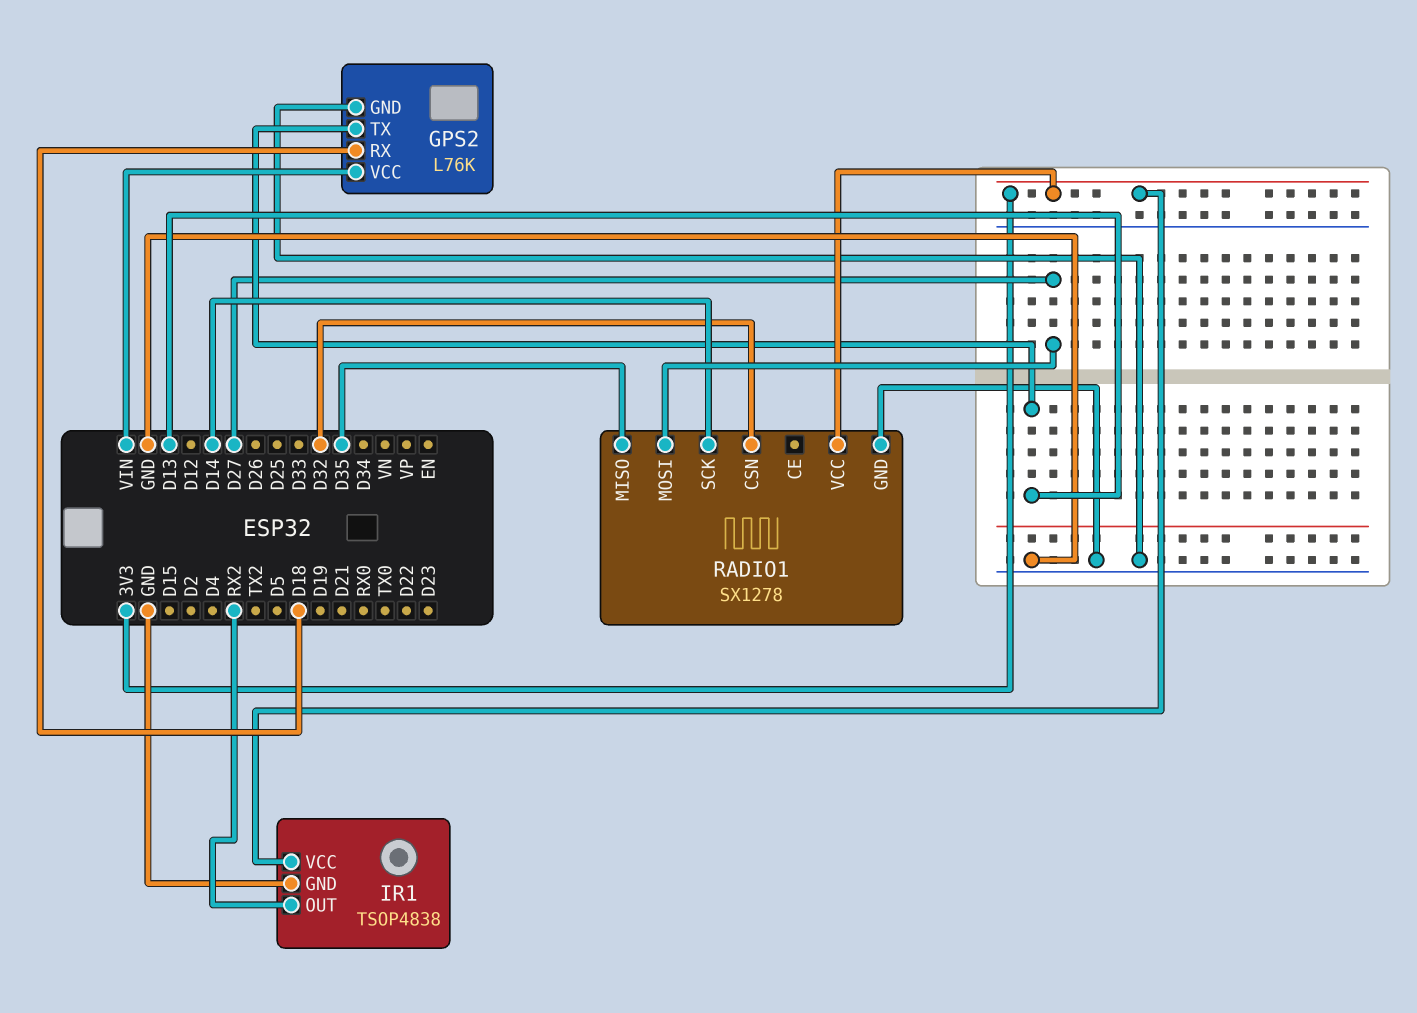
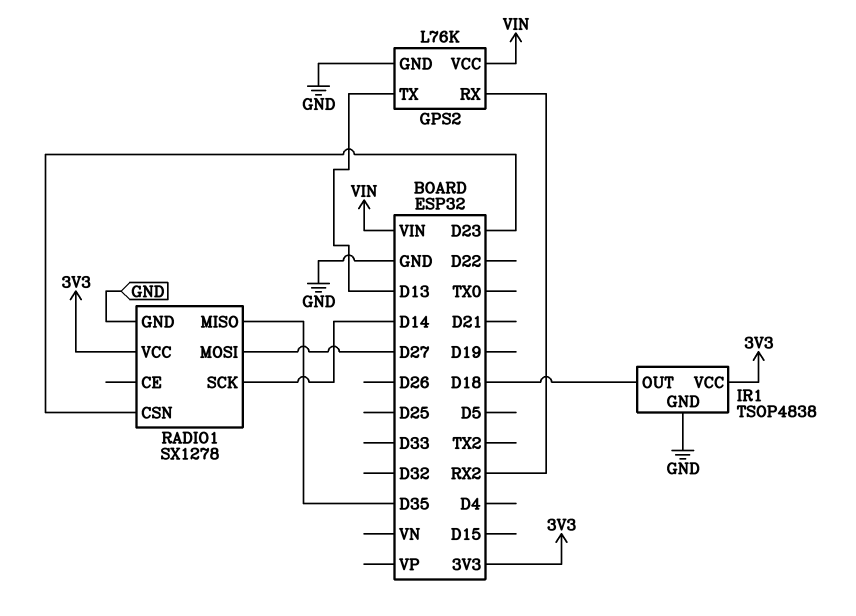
GPS2 pin RX: D18 -> RX2
IR1 pin OUT: RX2 -> D18
RADIO1 pin CSN: D32 -> D23

